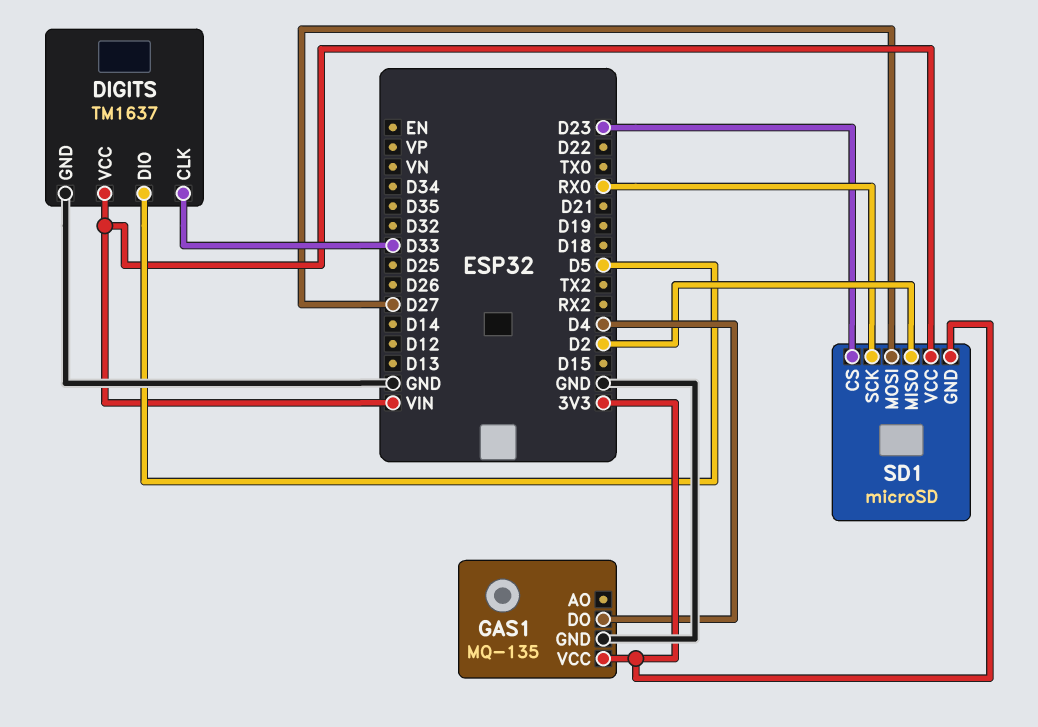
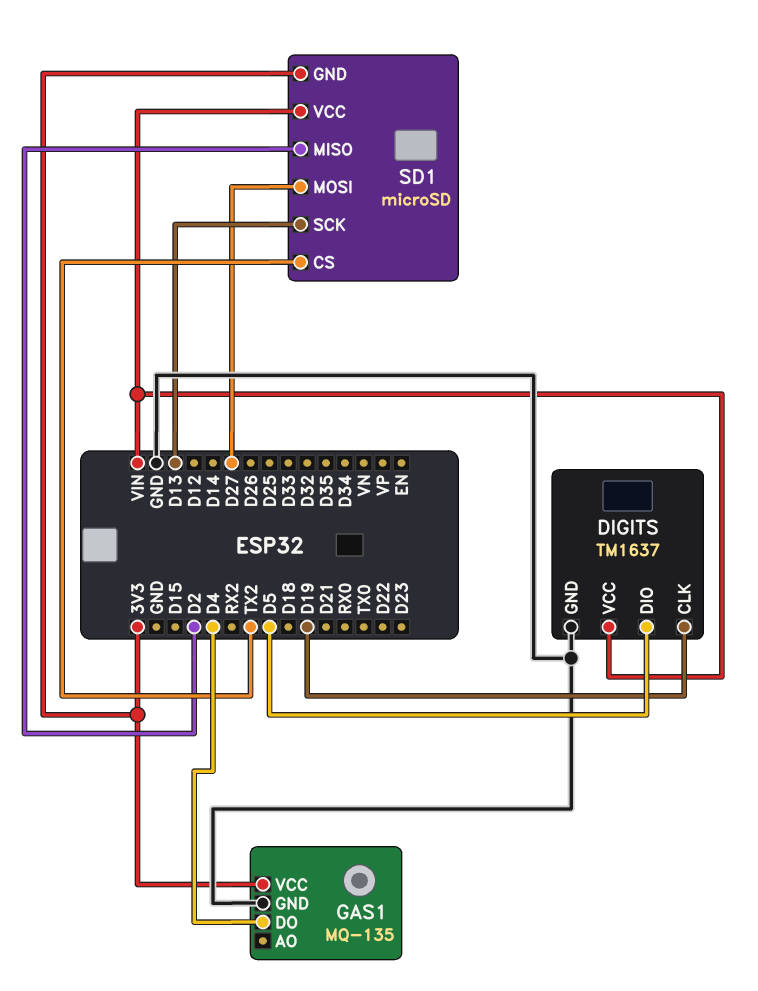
DIGITS pin CLK: D33 -> D19
SD1 pin CS: D23 -> TX2
SD1 pin SCK: RX0 -> D13

